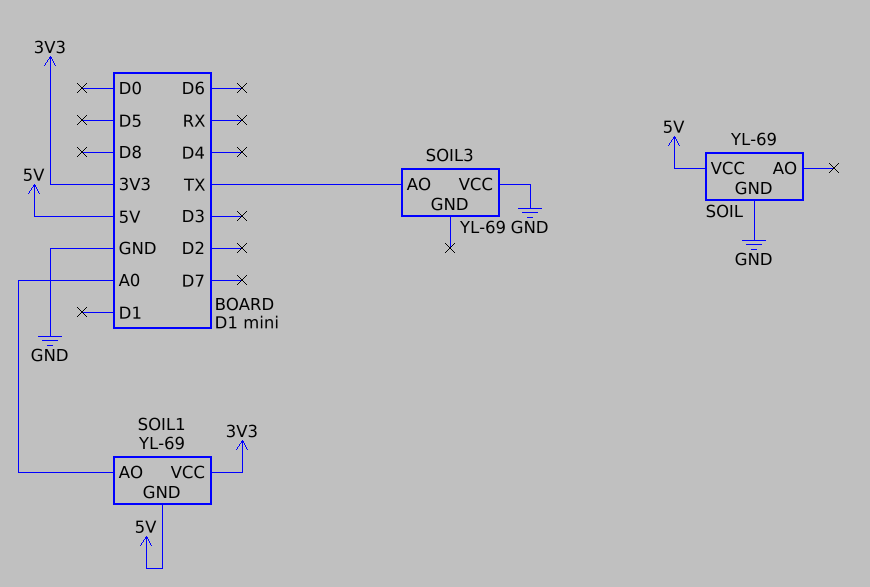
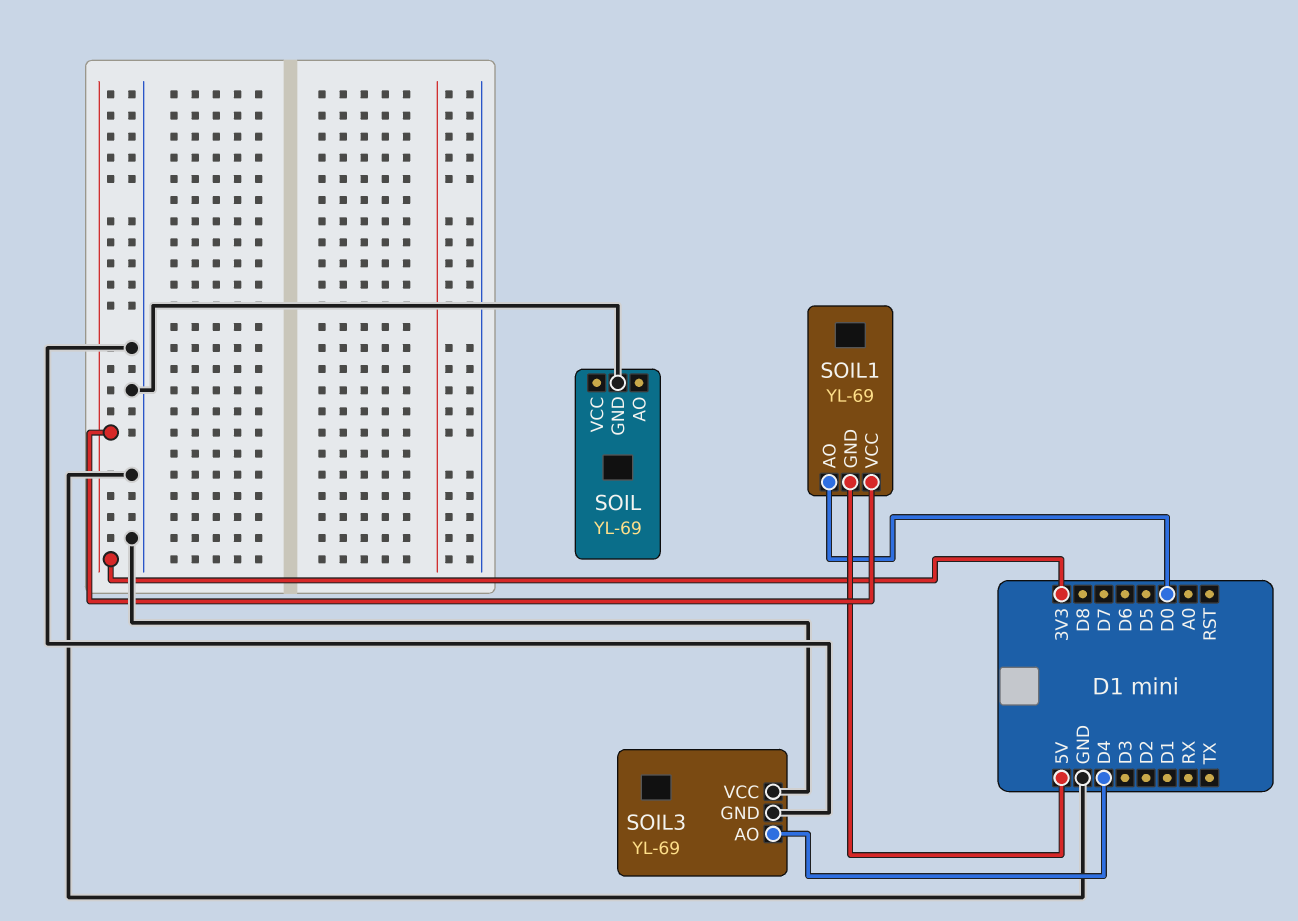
SOIL pin VCC: 5V -> none
SOIL1 pin AO: A0 -> D0
SOIL3 pin AO: TX -> D4
SOIL3 pin GND: none -> GND

